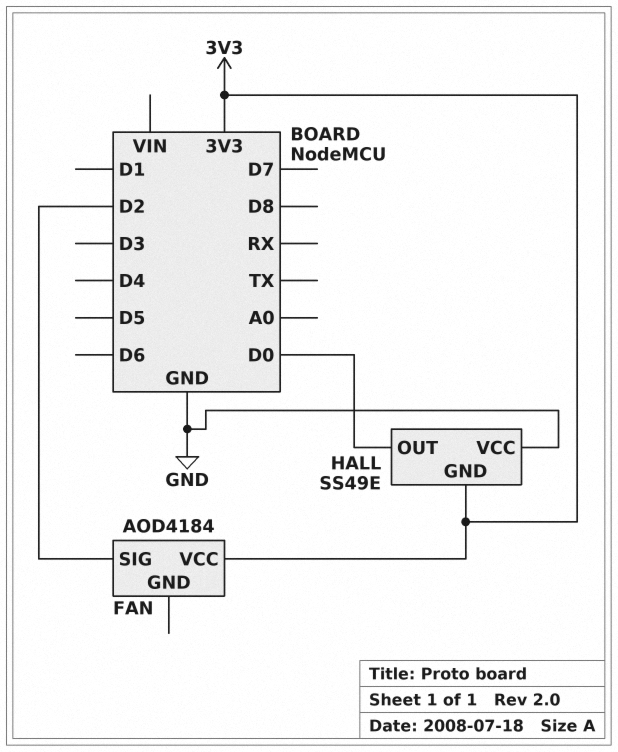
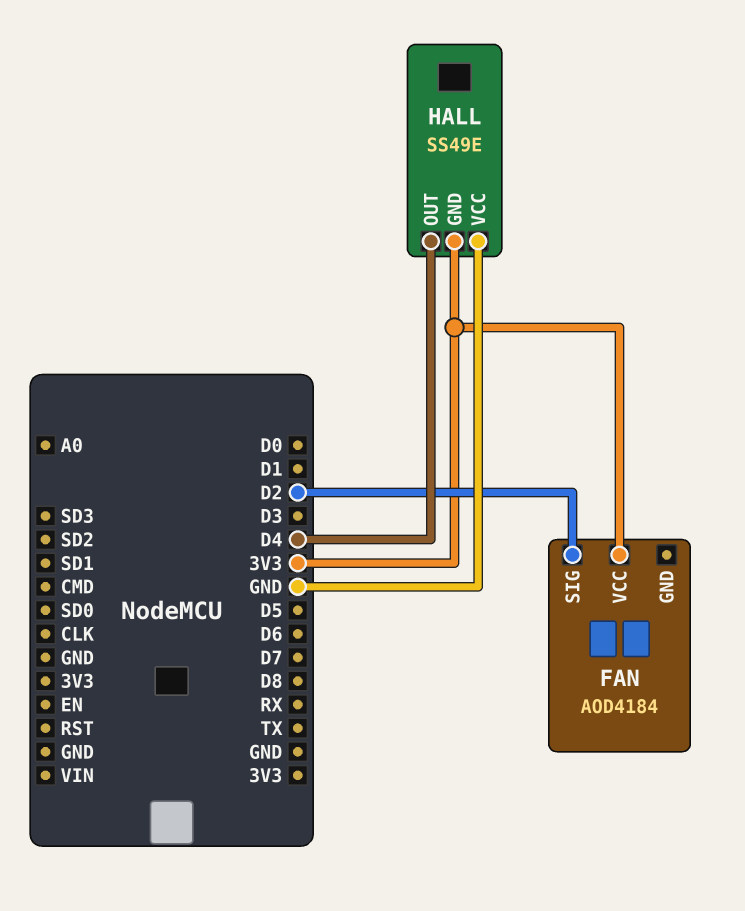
HALL pin OUT: D0 -> D4

